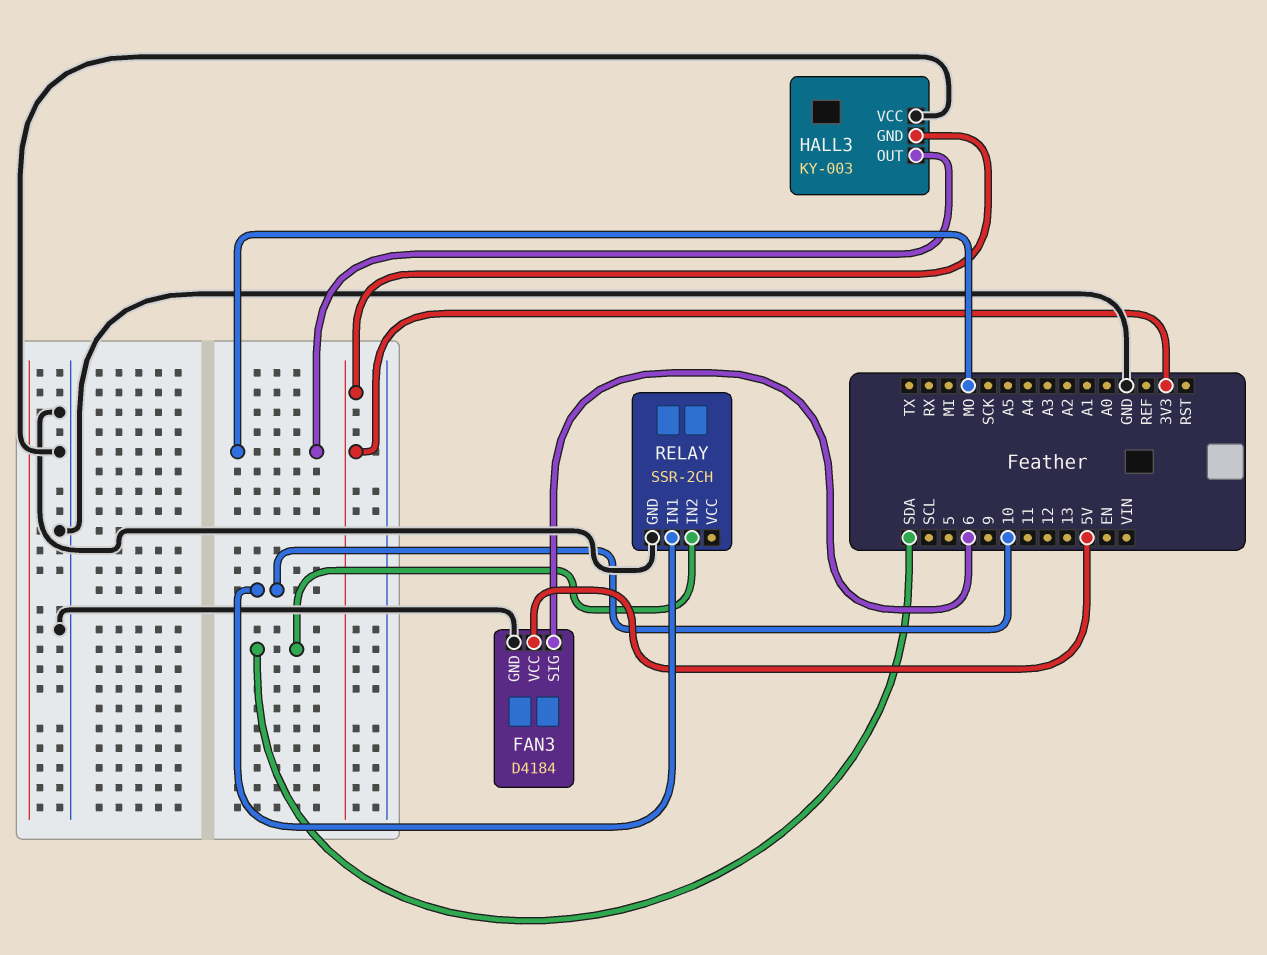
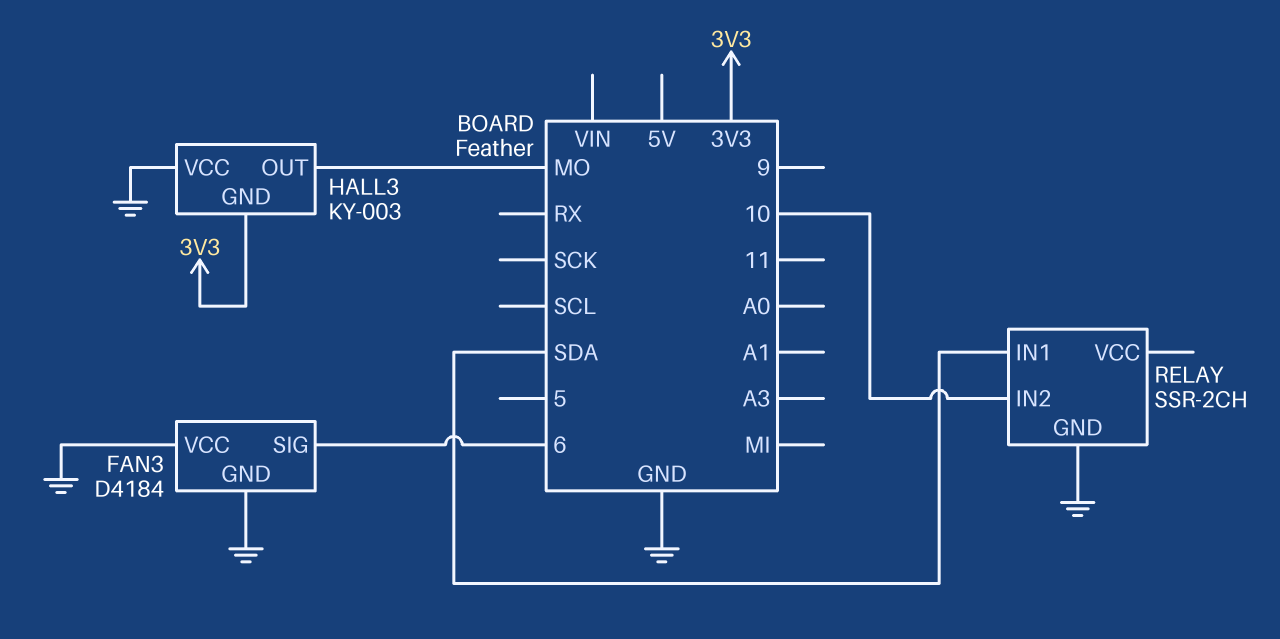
FAN3 pin VCC: 5V -> GND
RELAY pin IN1: 10 -> SDA
RELAY pin IN2: SDA -> 10

